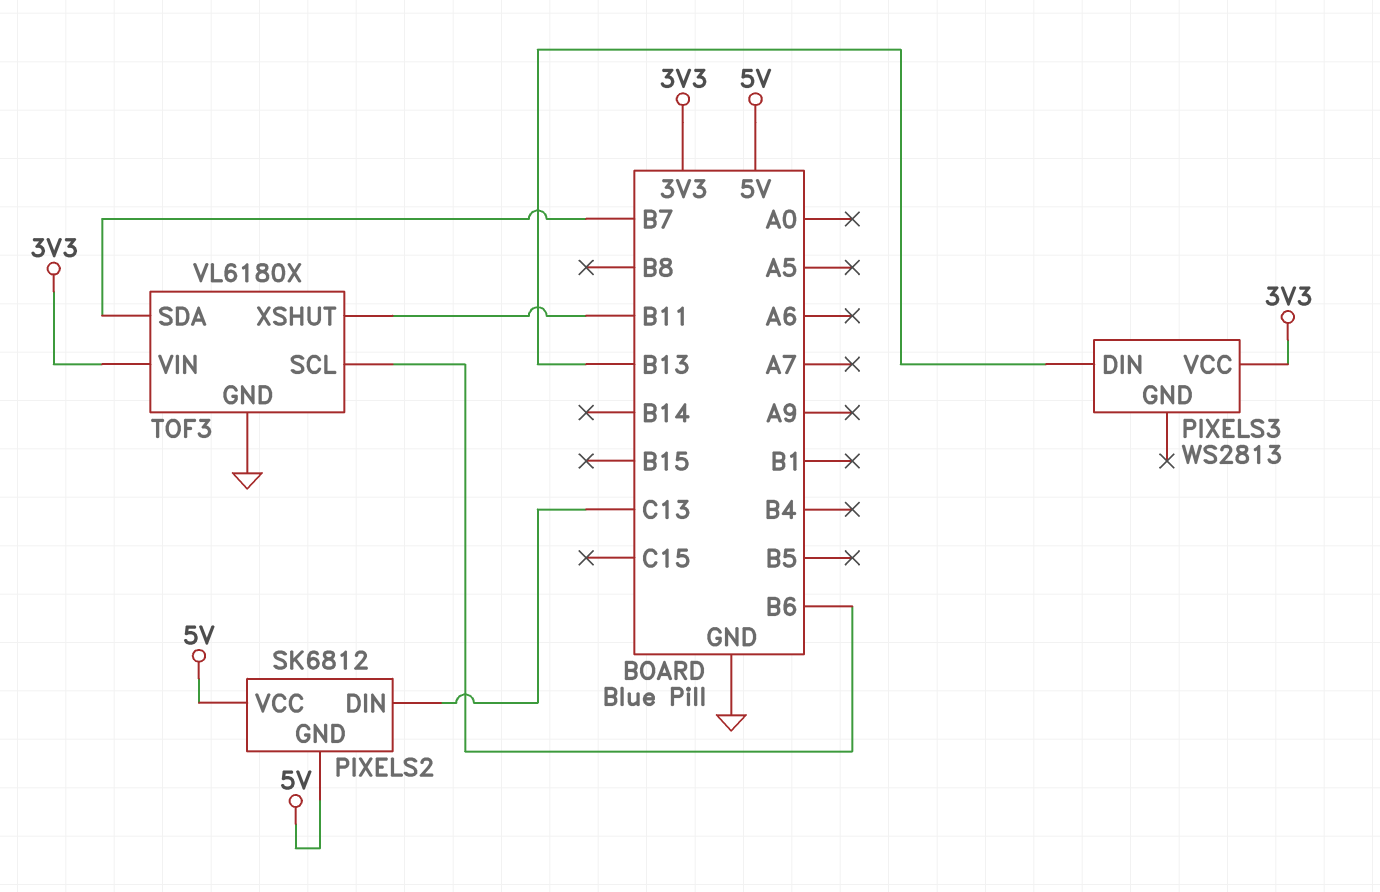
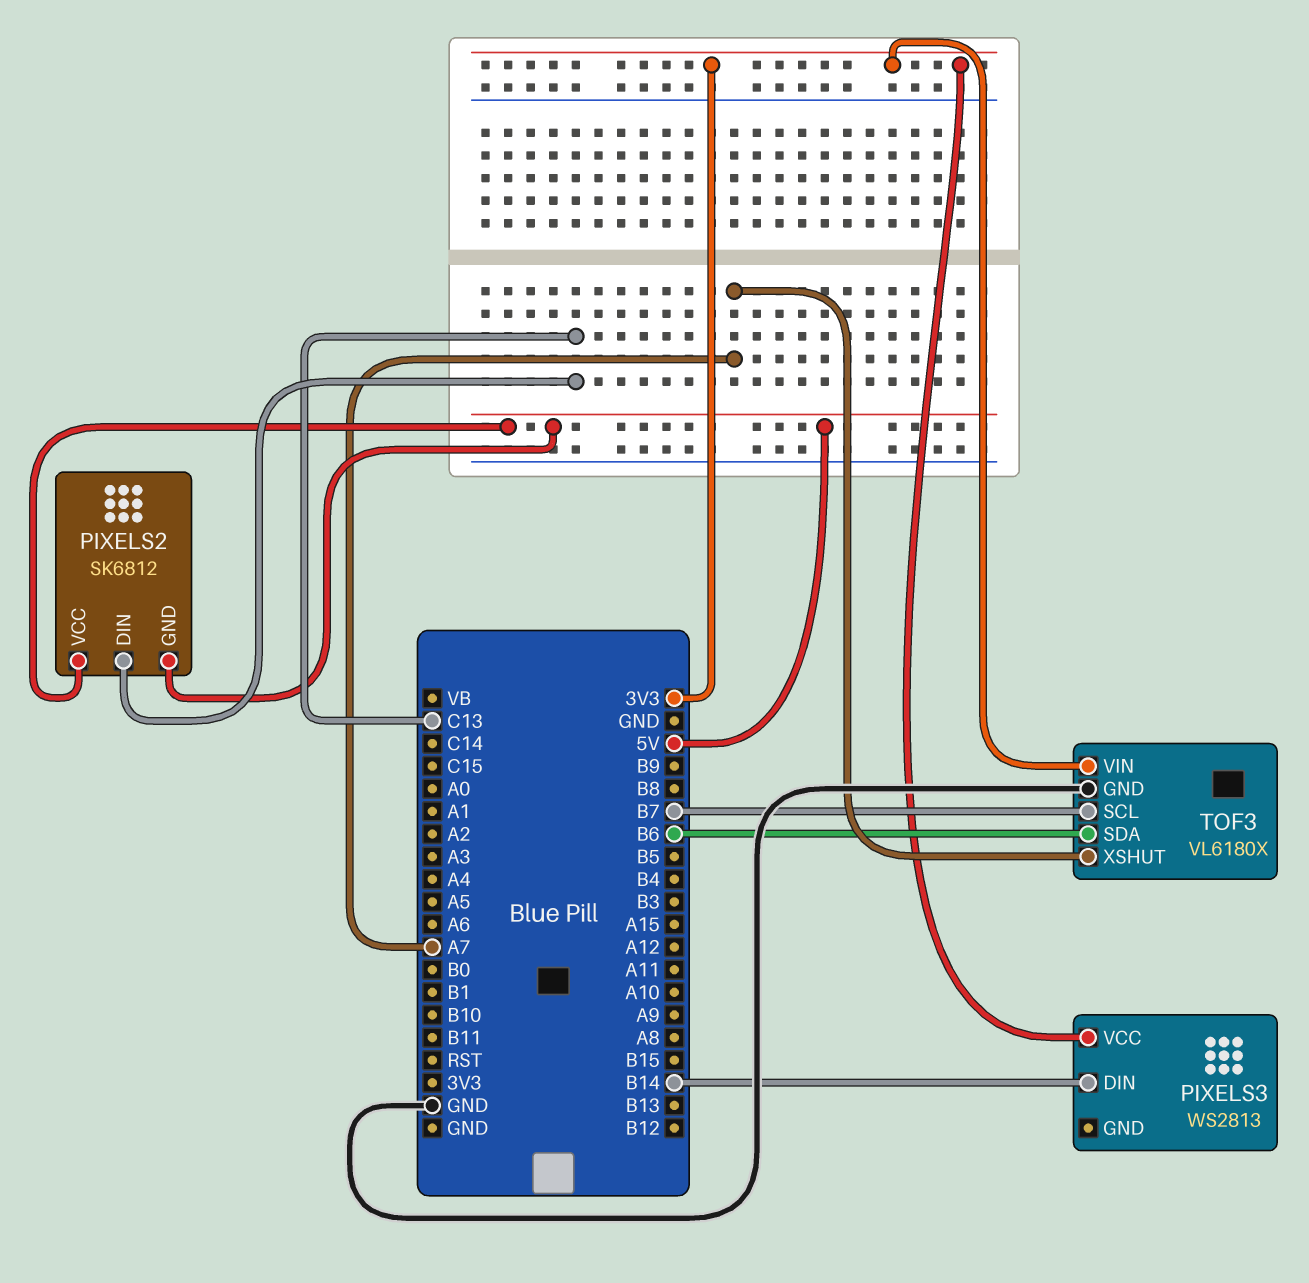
PIXELS3 pin DIN: B13 -> B14
TOF3 pin SCL: B6 -> B7
TOF3 pin SDA: B7 -> B6
TOF3 pin XSHUT: B11 -> A7

